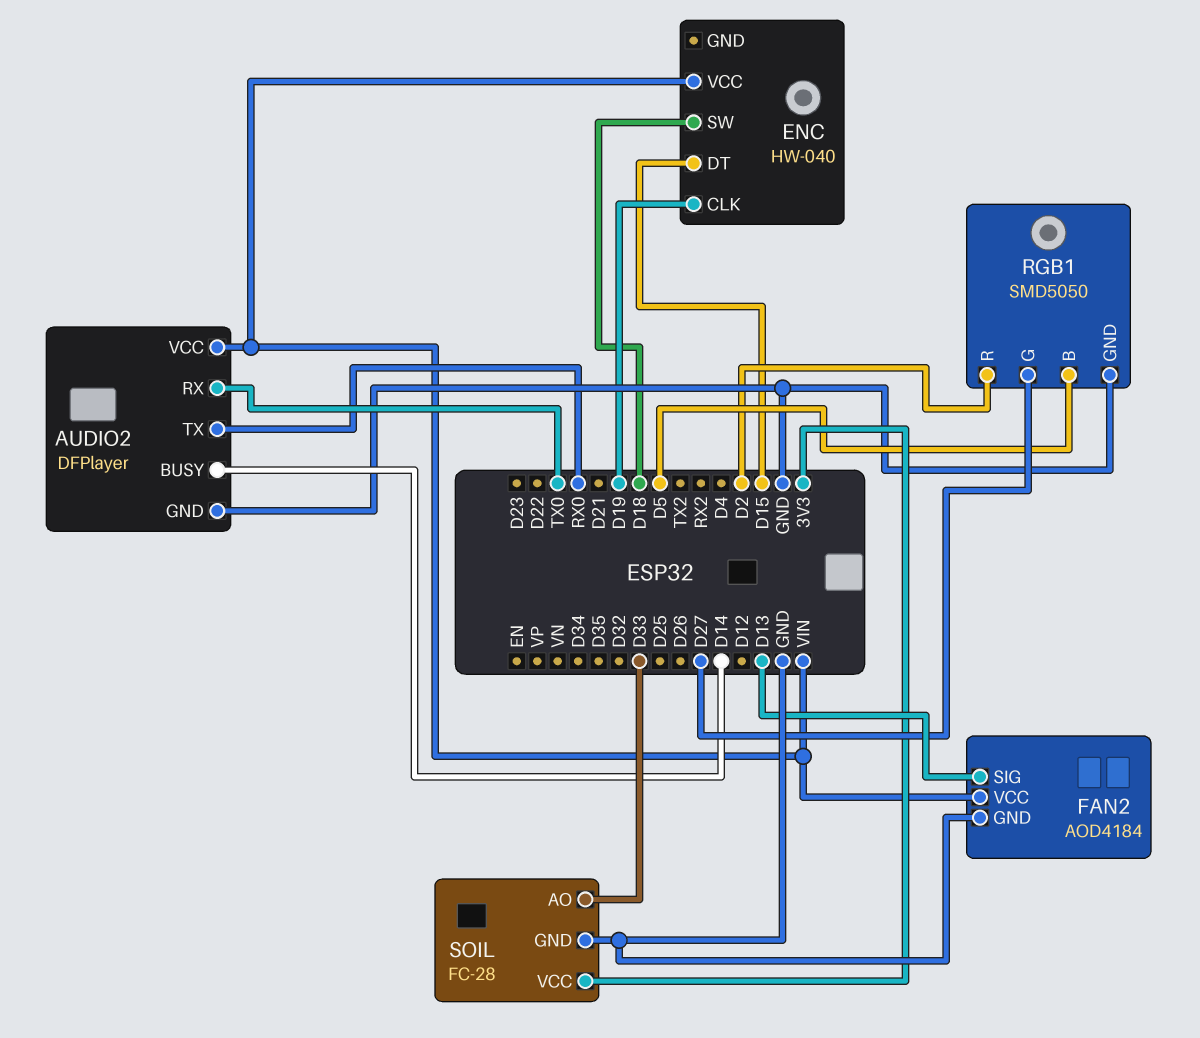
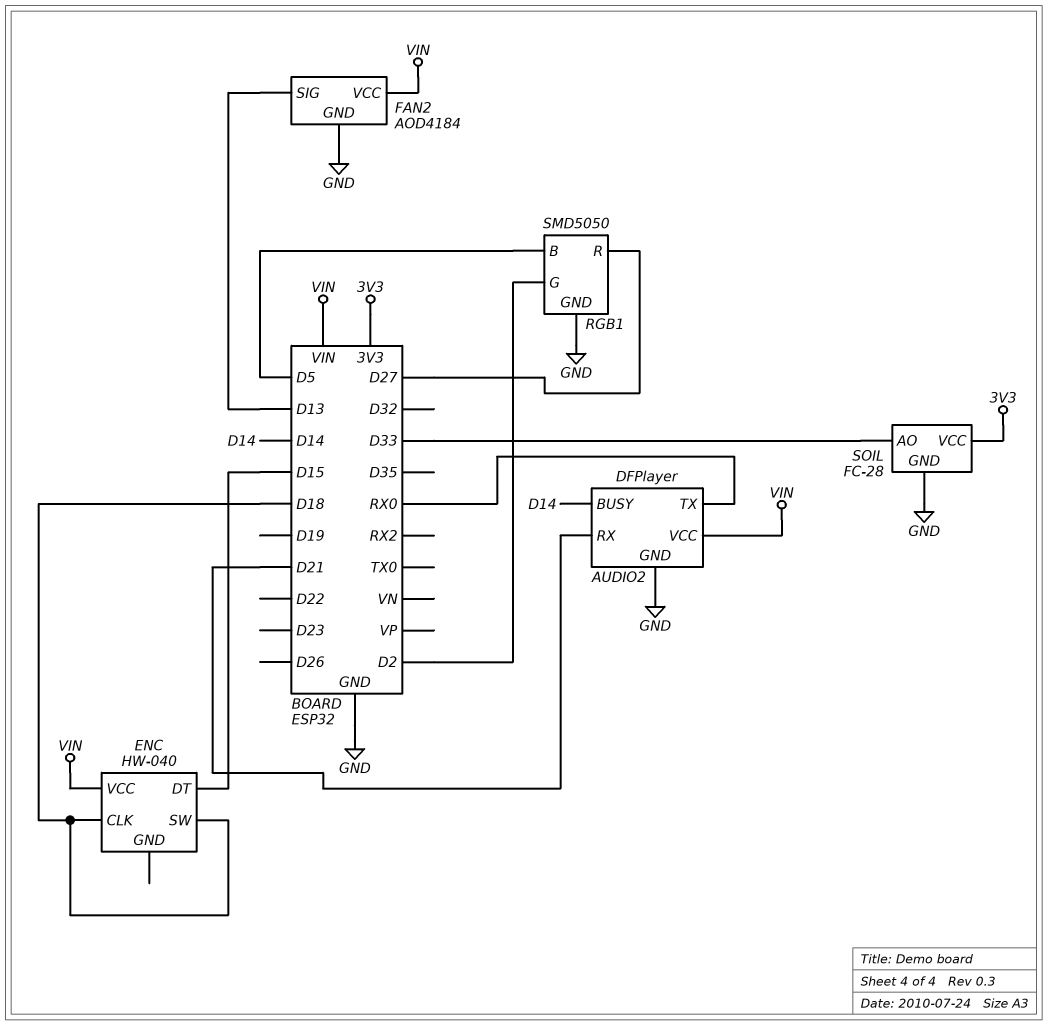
AUDIO2 pin RX: TX0 -> D21
ENC pin CLK: D19 -> D18
RGB1 pin G: D27 -> D2
RGB1 pin R: D2 -> D27

